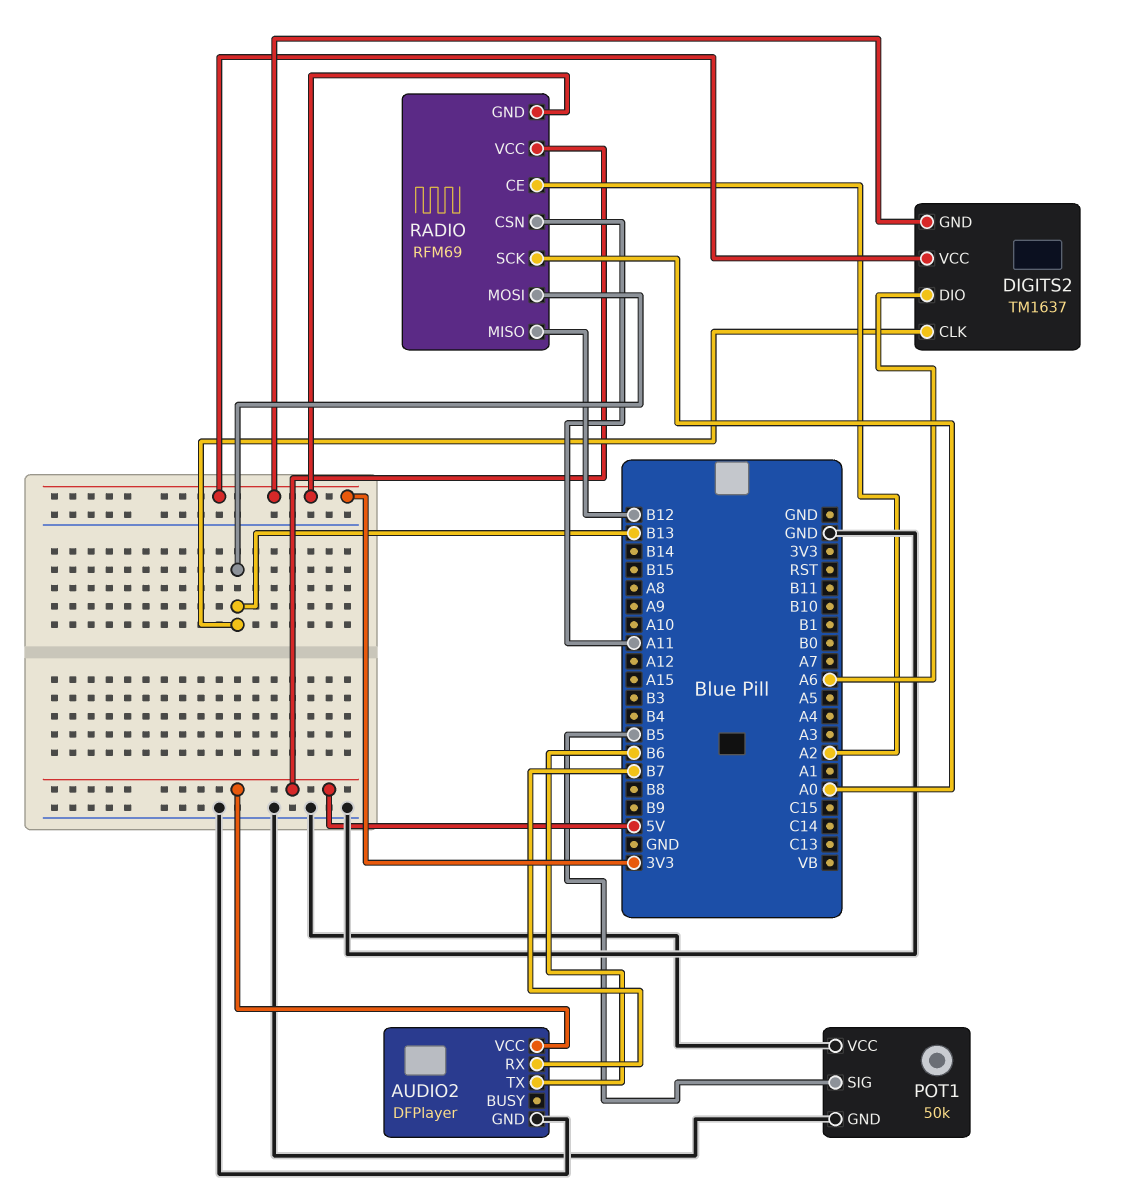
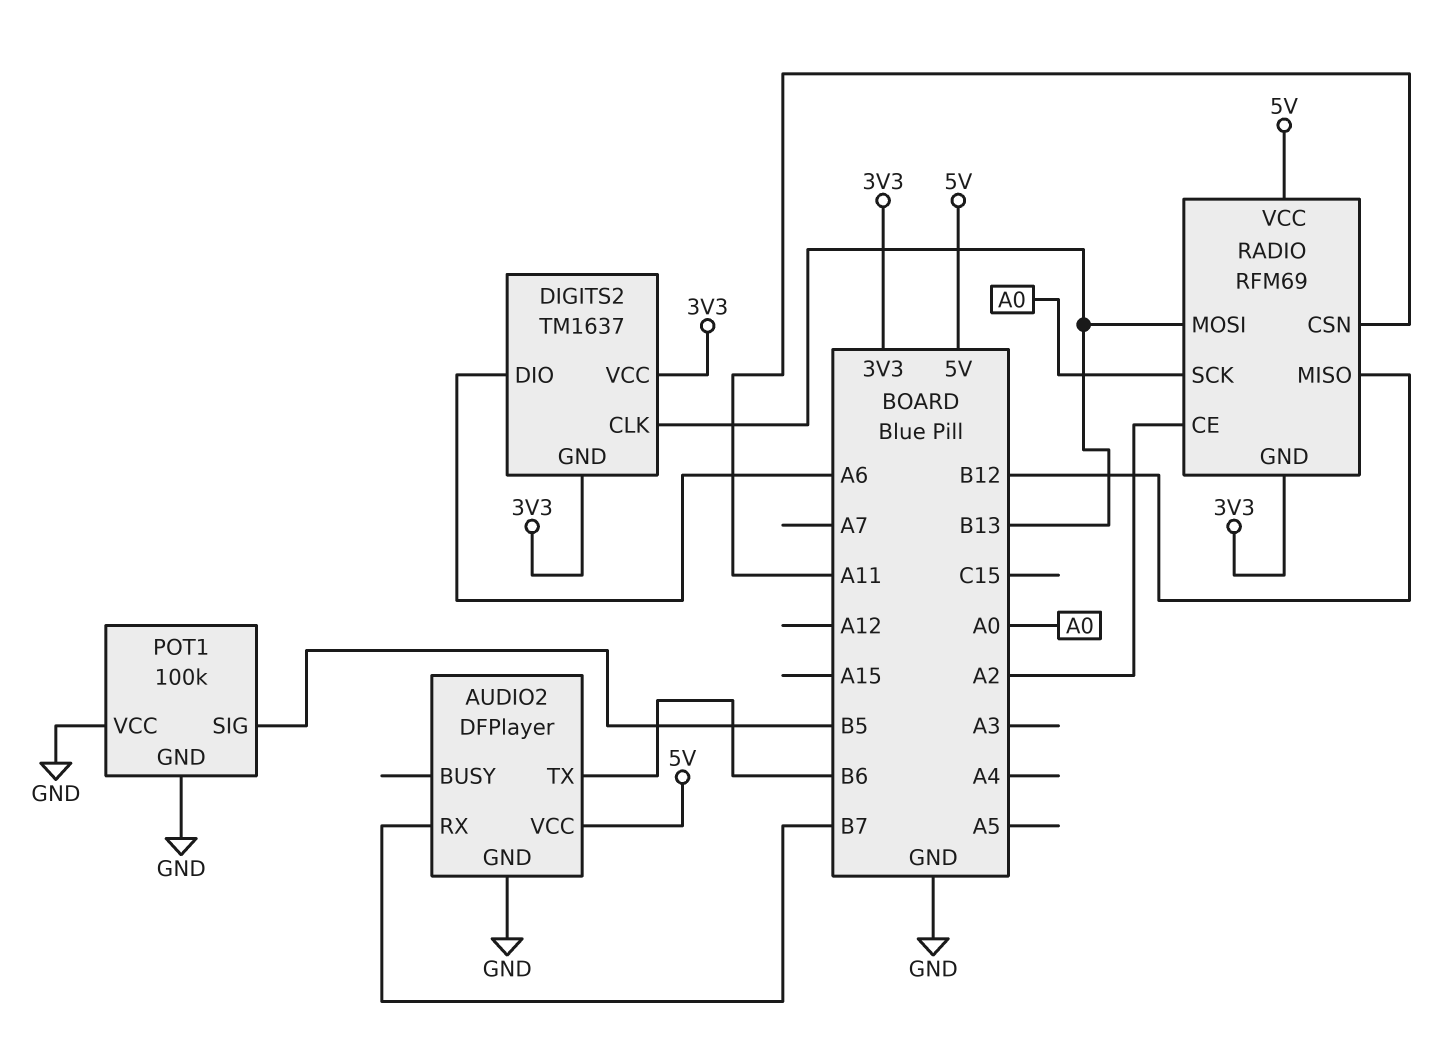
POT1: 50k -> 100k

